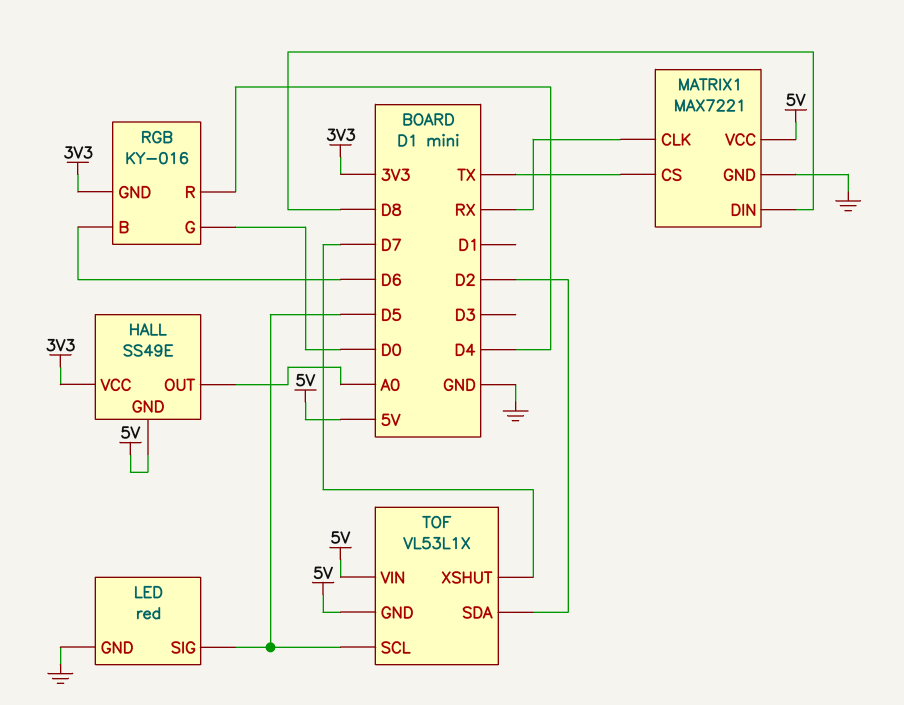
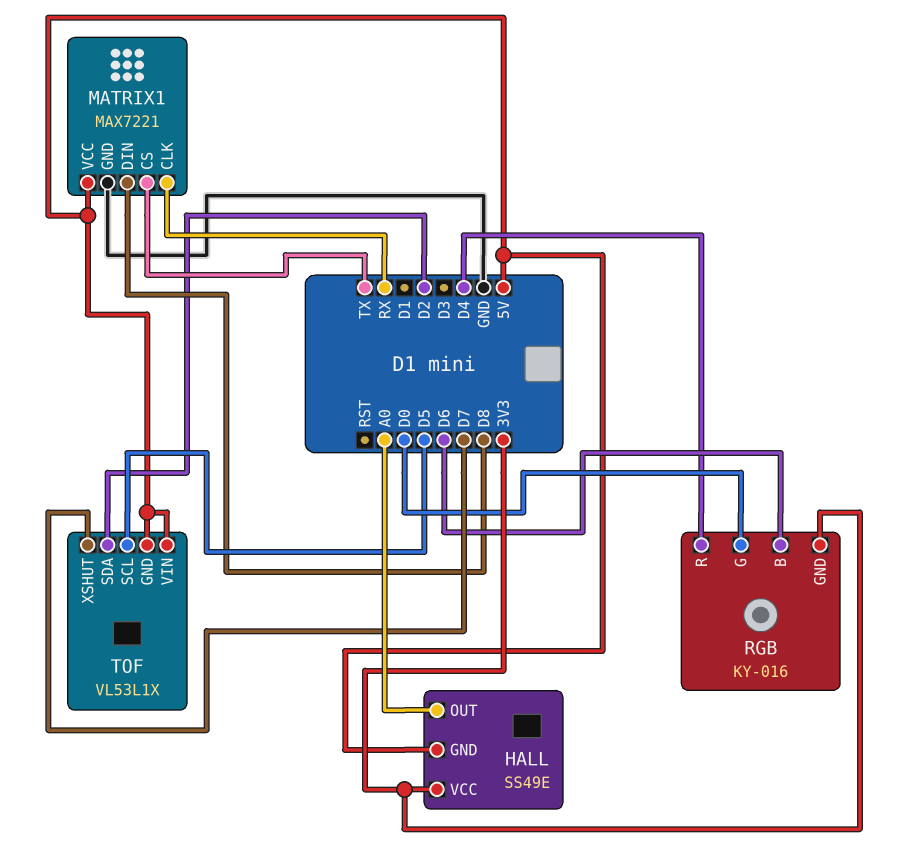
LED: red -> none
LED pin GND: GND -> none
LED pin SIG: D5 -> none

